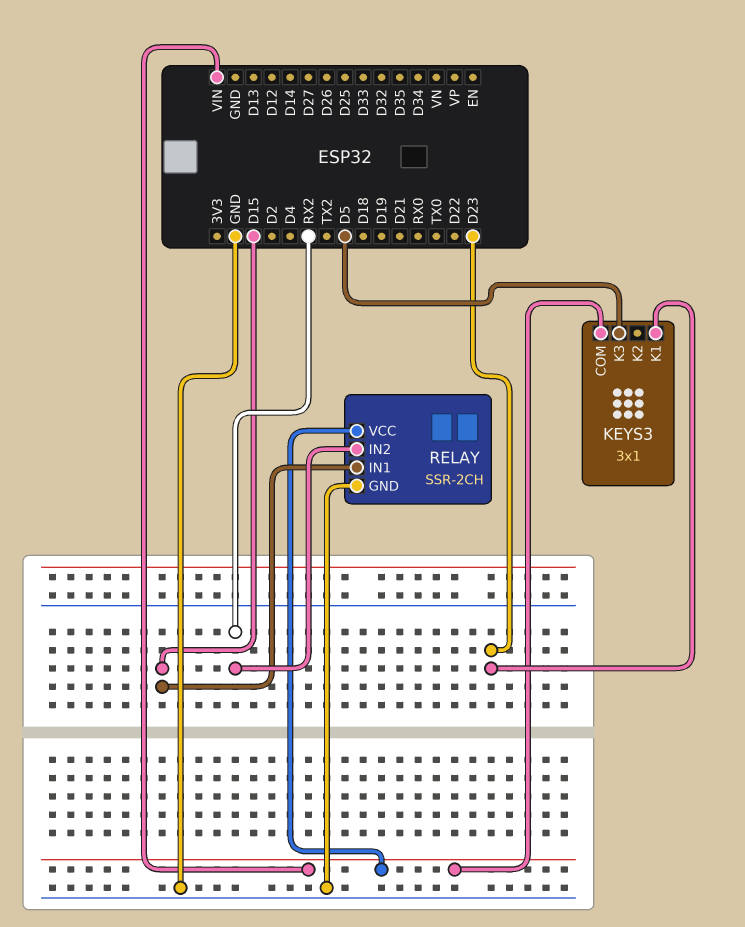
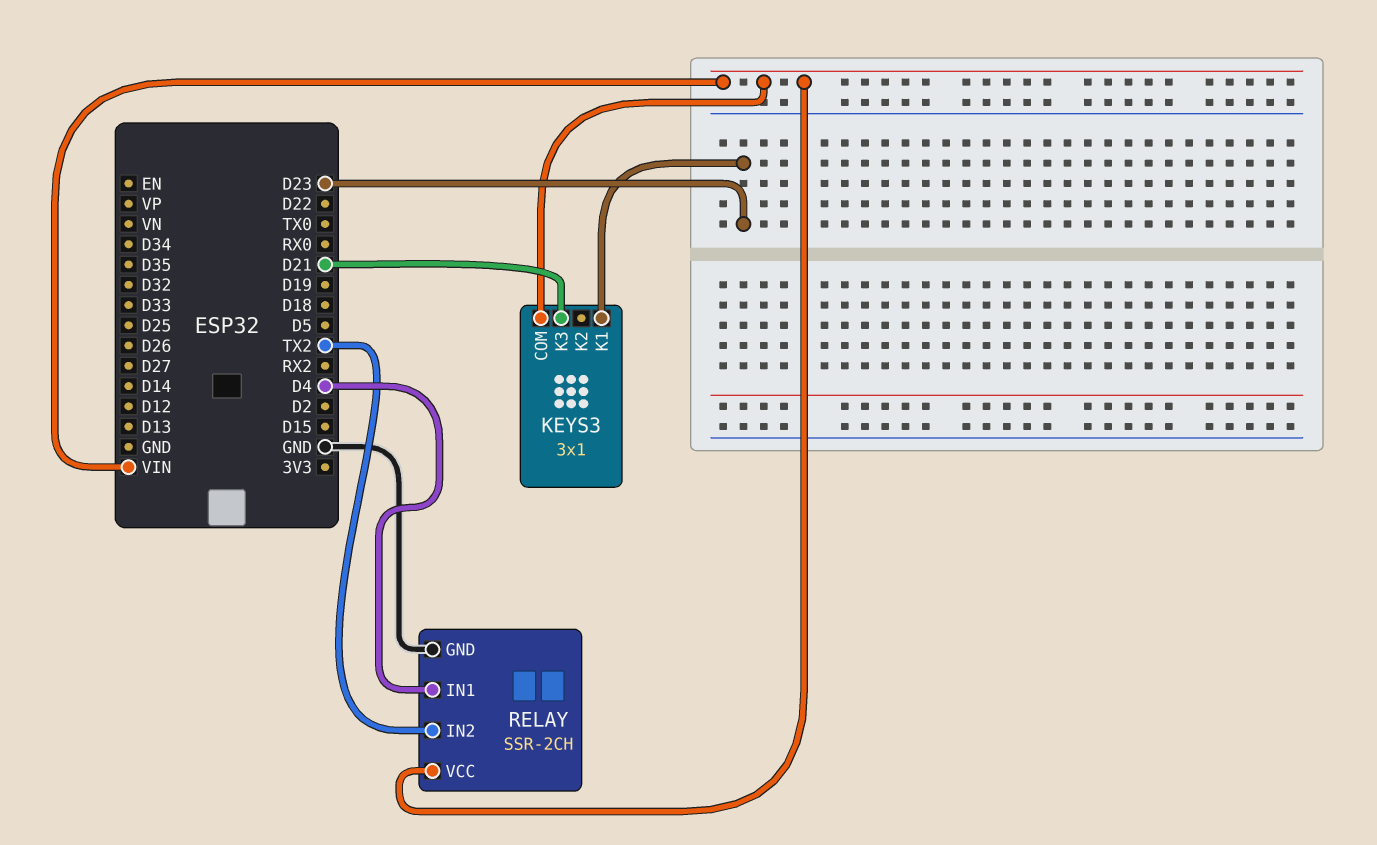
KEYS3 pin K3: D5 -> D21
RELAY pin IN1: D15 -> D4
RELAY pin IN2: RX2 -> TX2

